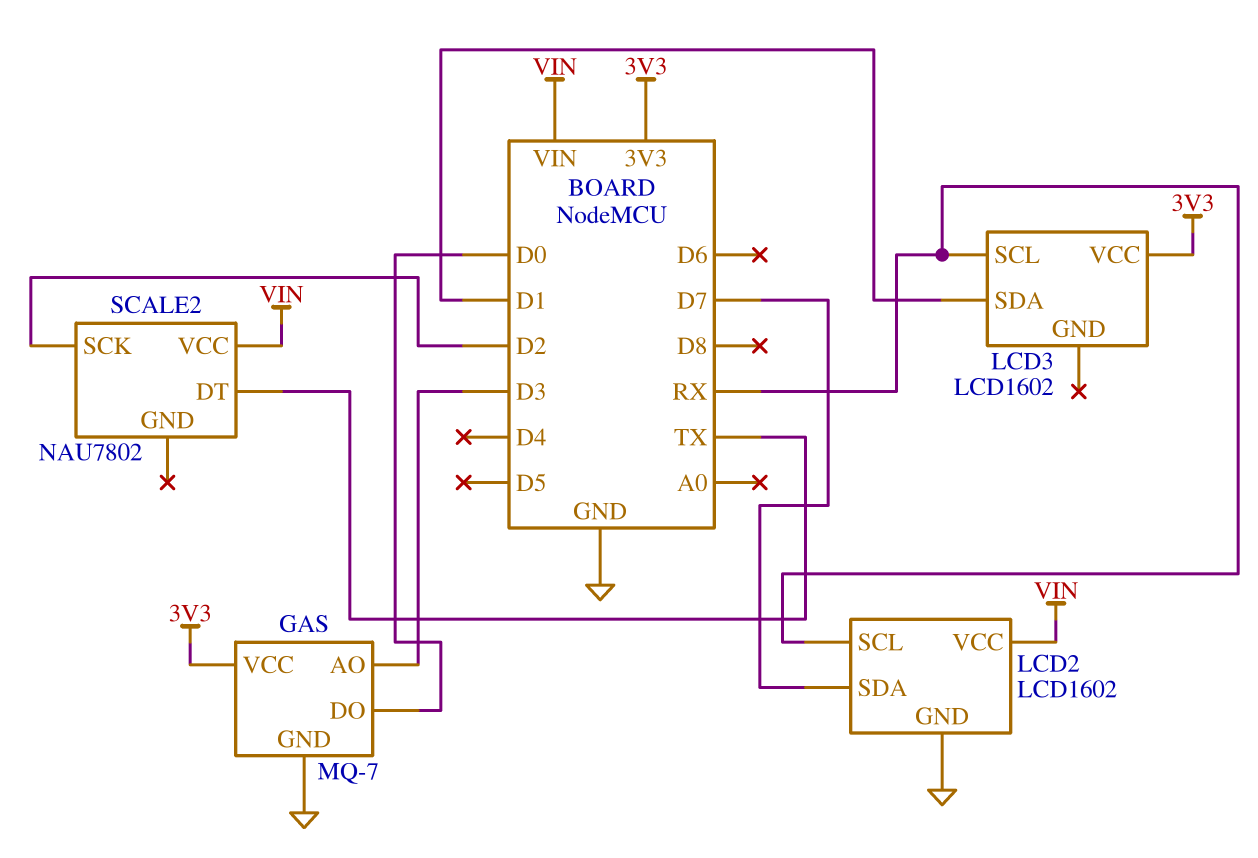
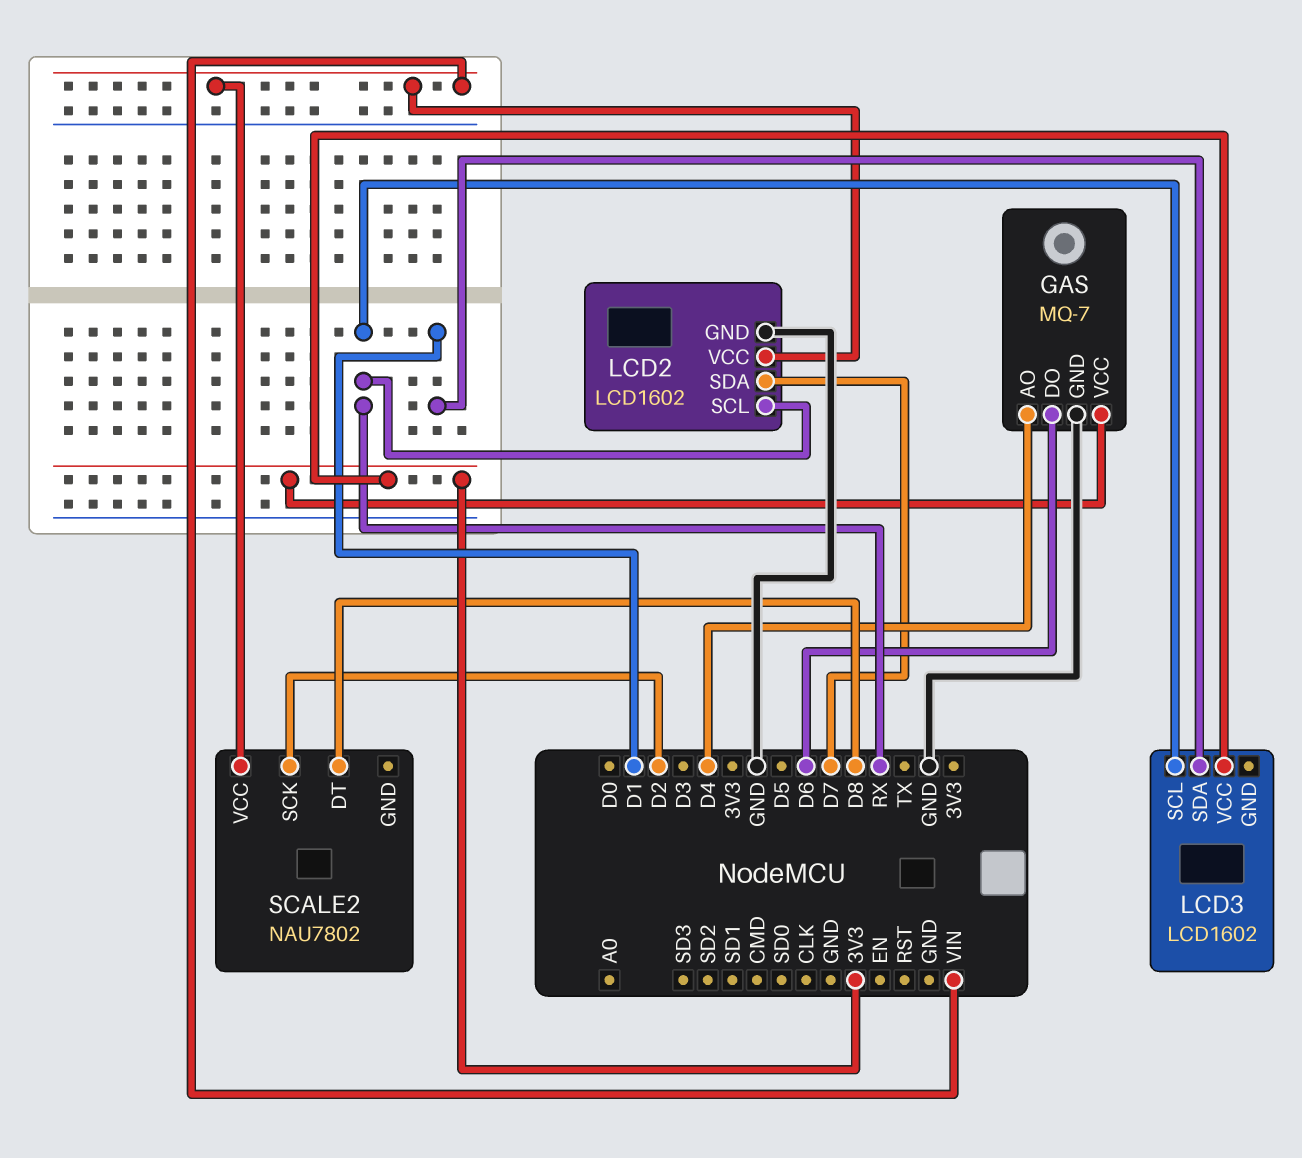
GAS pin AO: D3 -> D4
GAS pin DO: D0 -> D6
SCALE2 pin DT: TX -> D8

